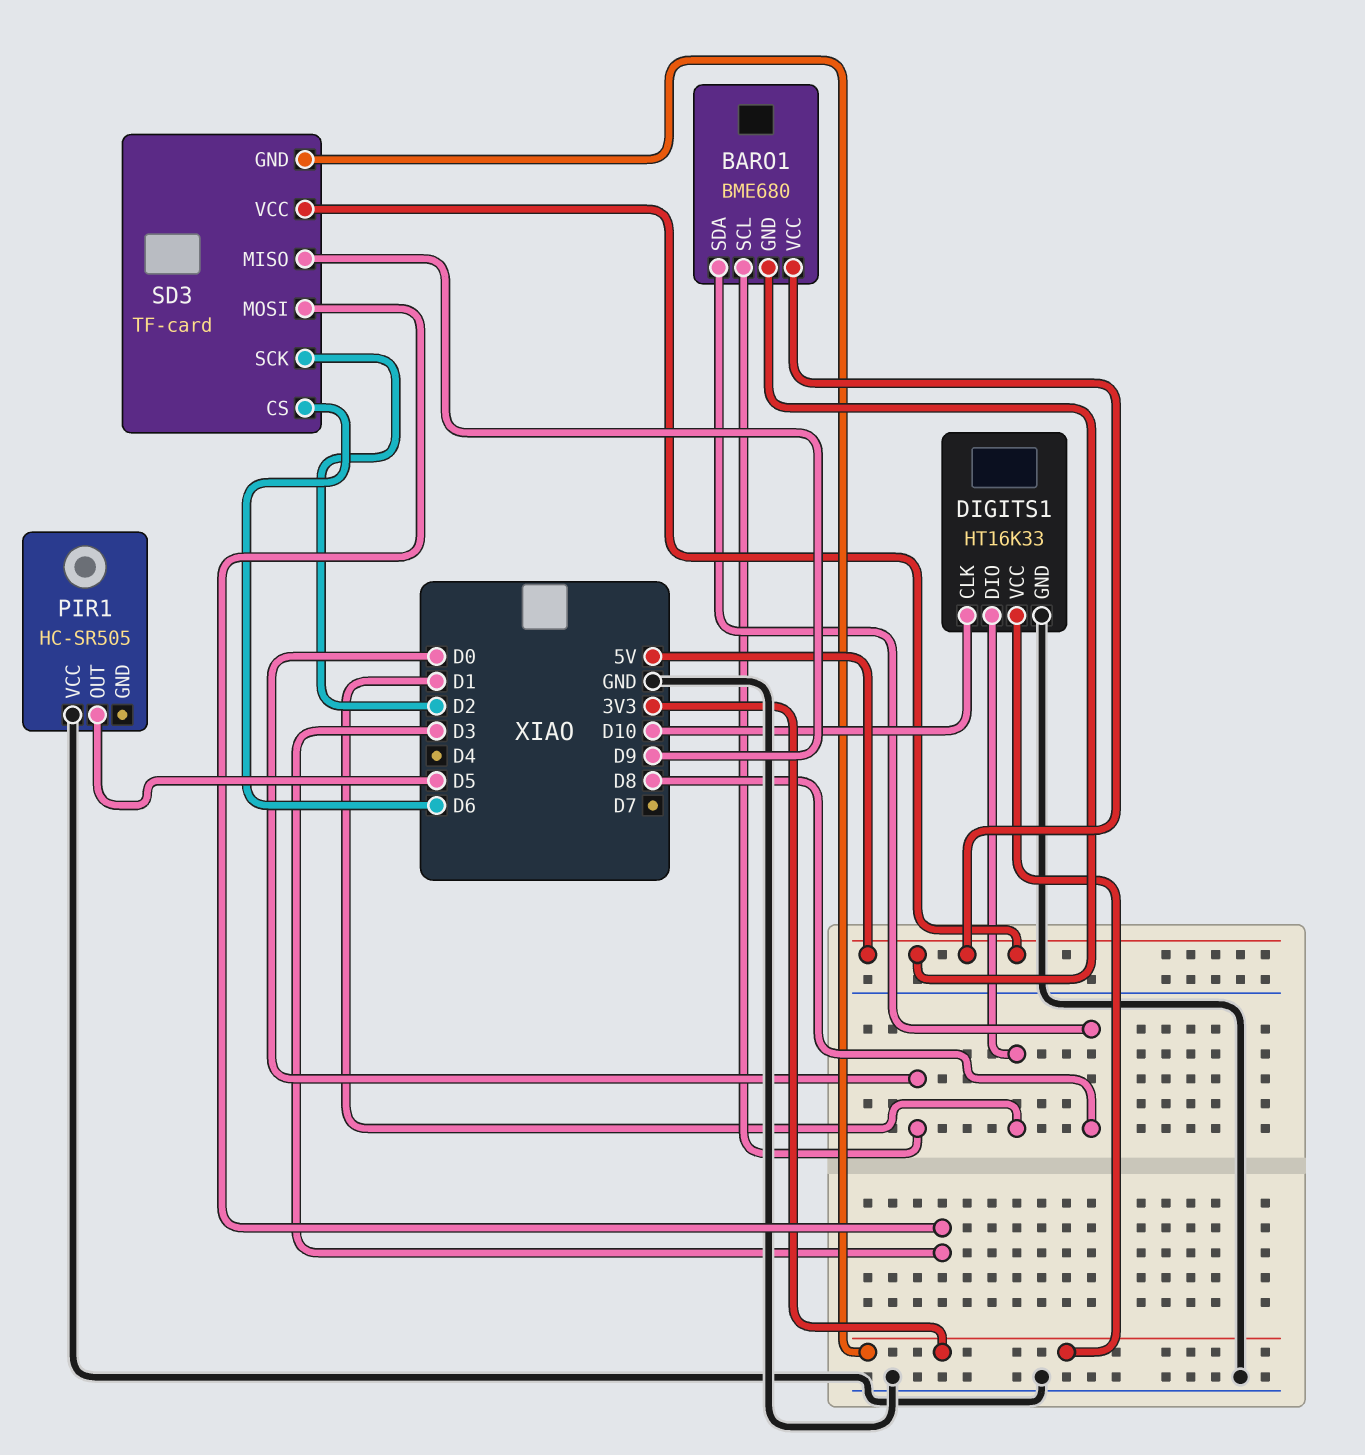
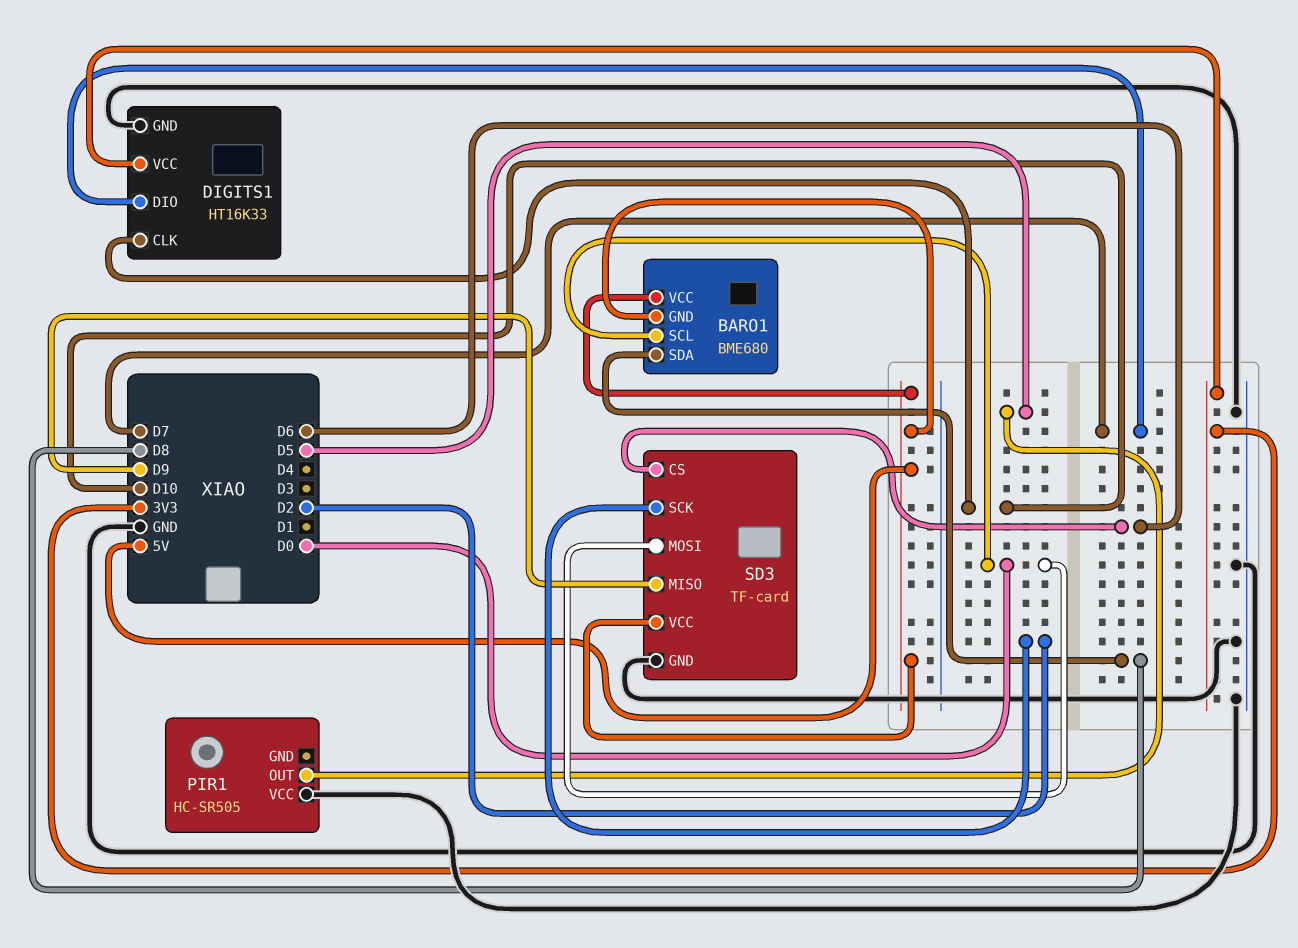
DIGITS1 pin DIO: D1 -> D7
SD3 pin GND: 3V3 -> GND
SD3 pin MOSI: D3 -> D0

